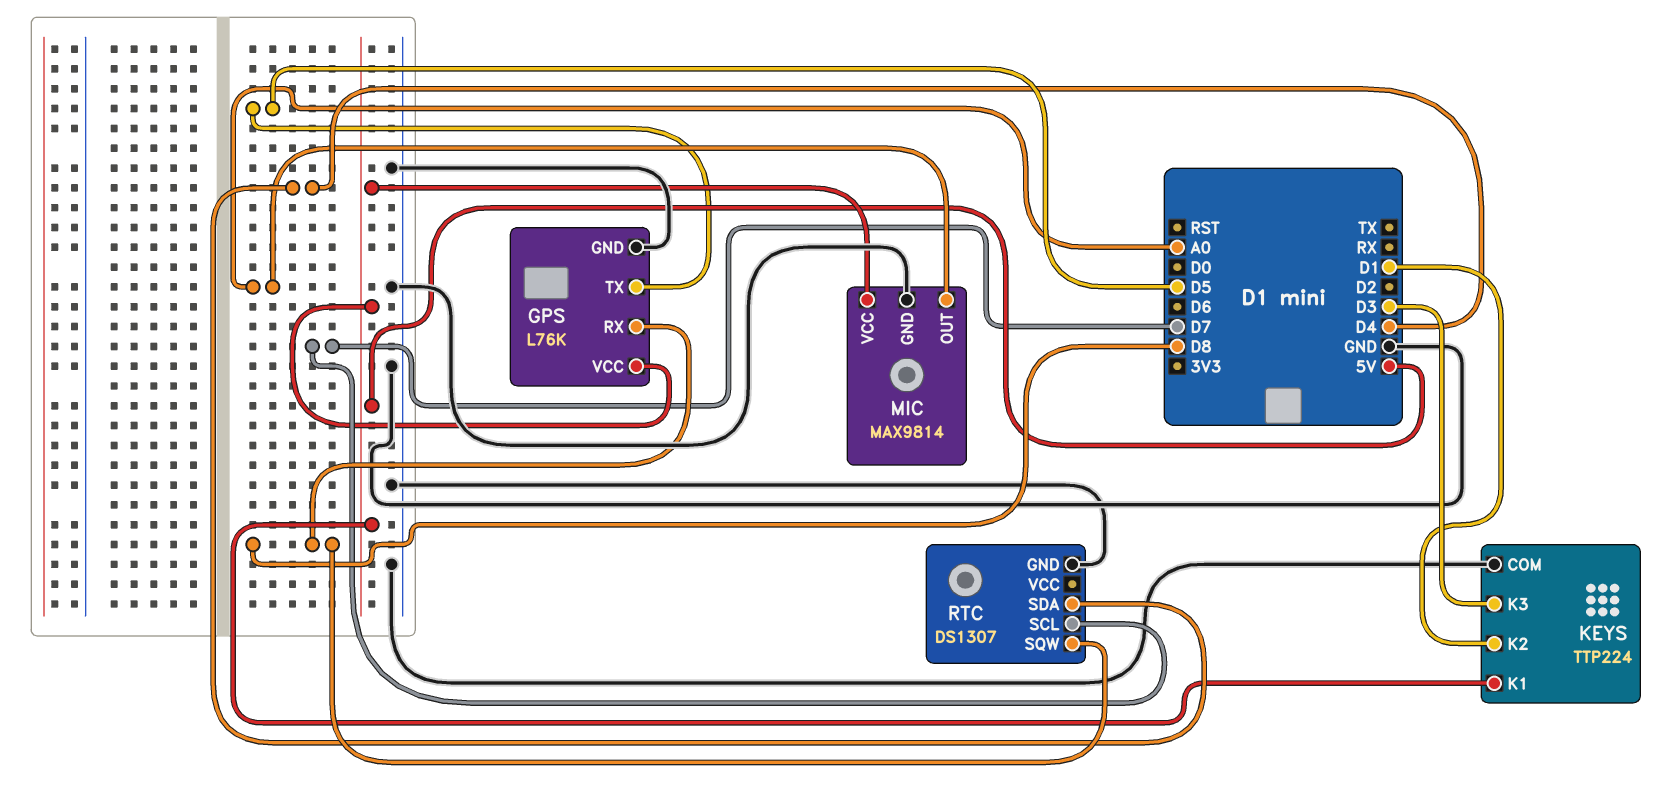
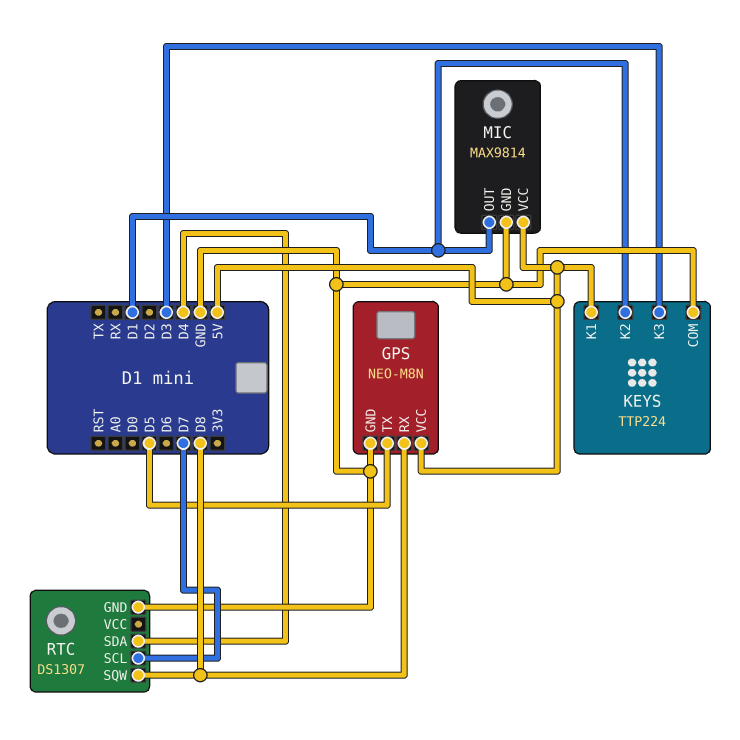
GPS: L76K -> NEO-M8N
MIC pin OUT: A0 -> D1

